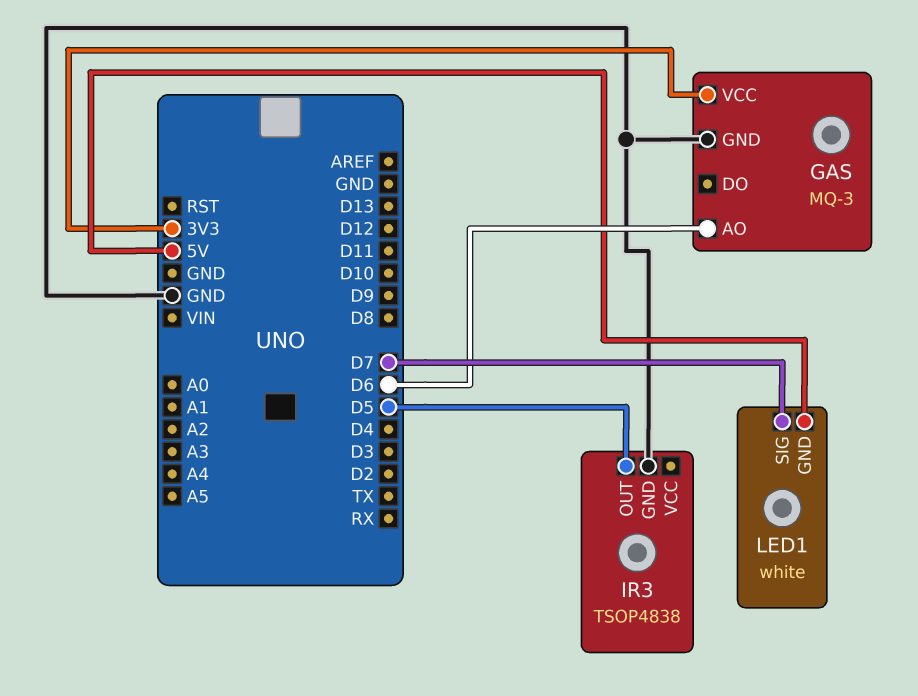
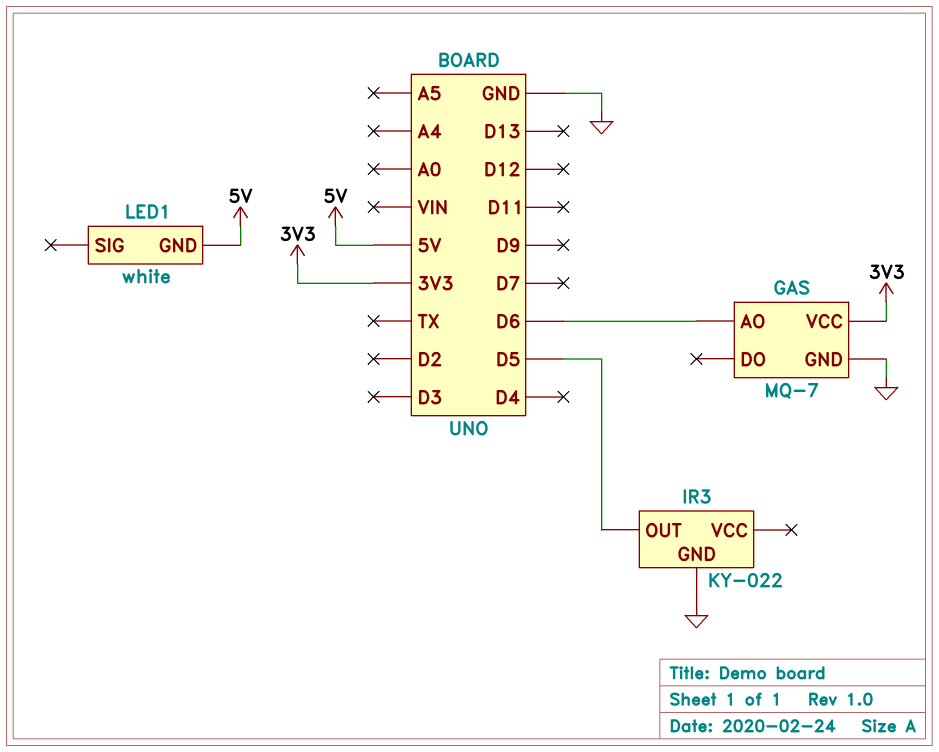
GAS: MQ-3 -> MQ-7
IR3: TSOP4838 -> KY-022
LED1 pin SIG: D7 -> none

